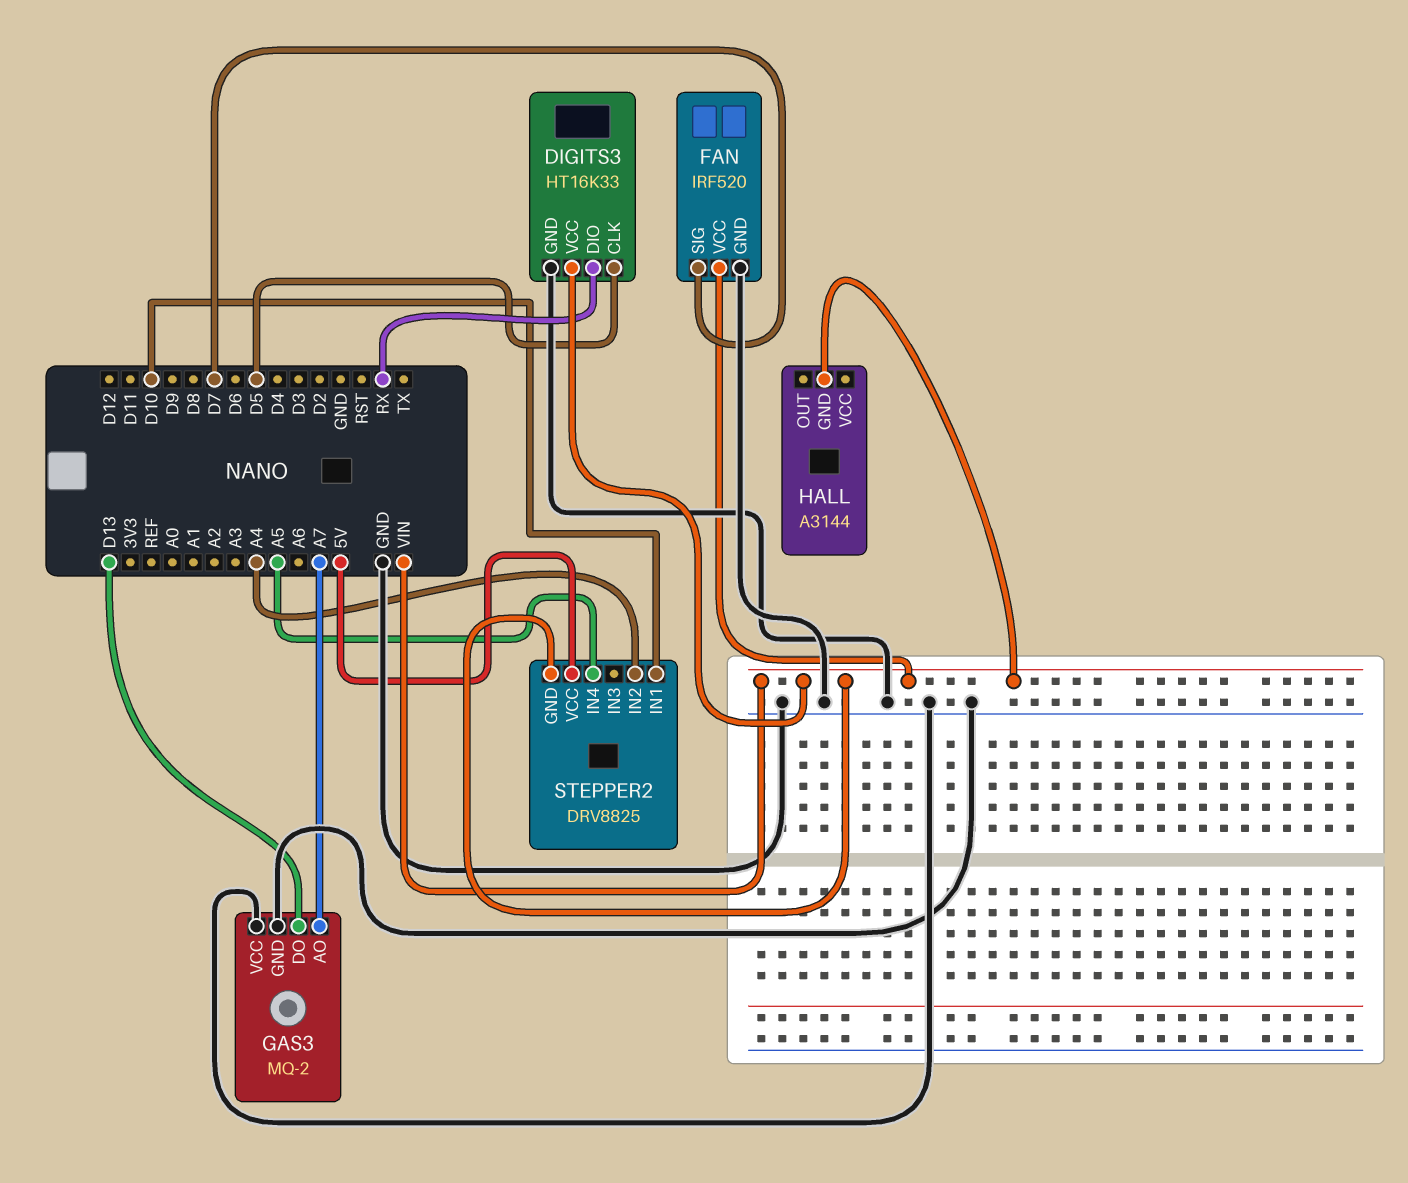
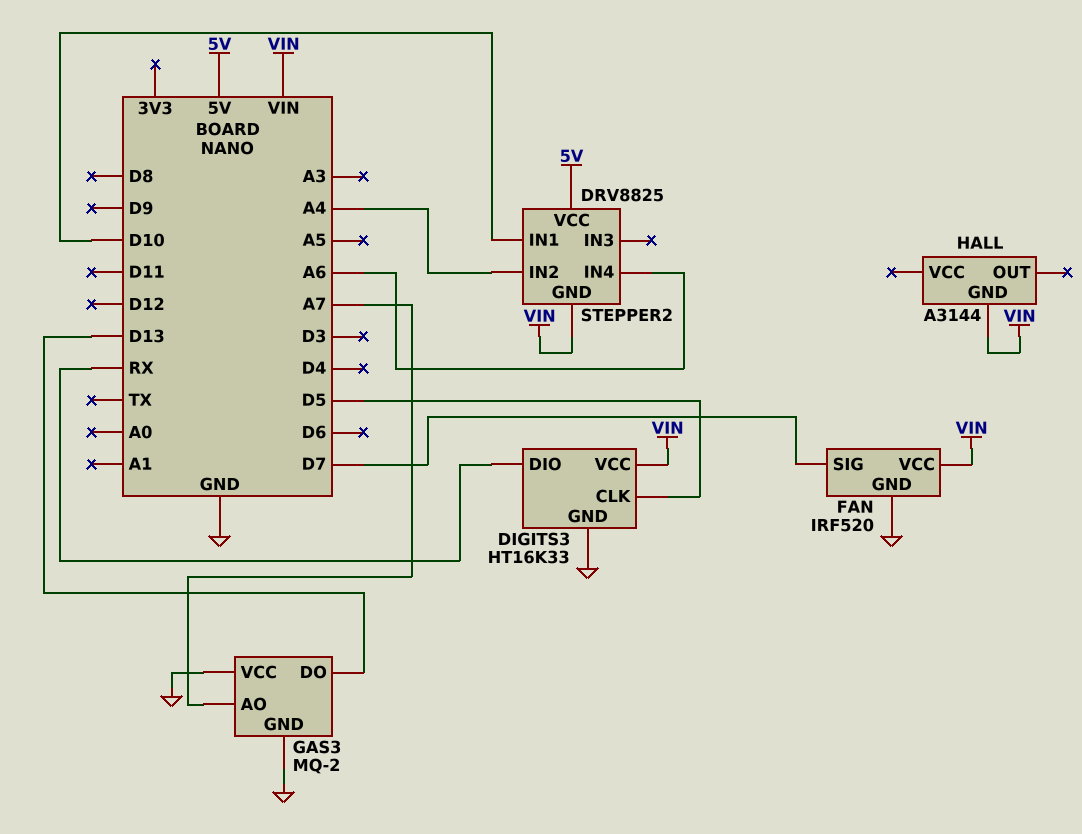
STEPPER2 pin IN4: A5 -> A6

